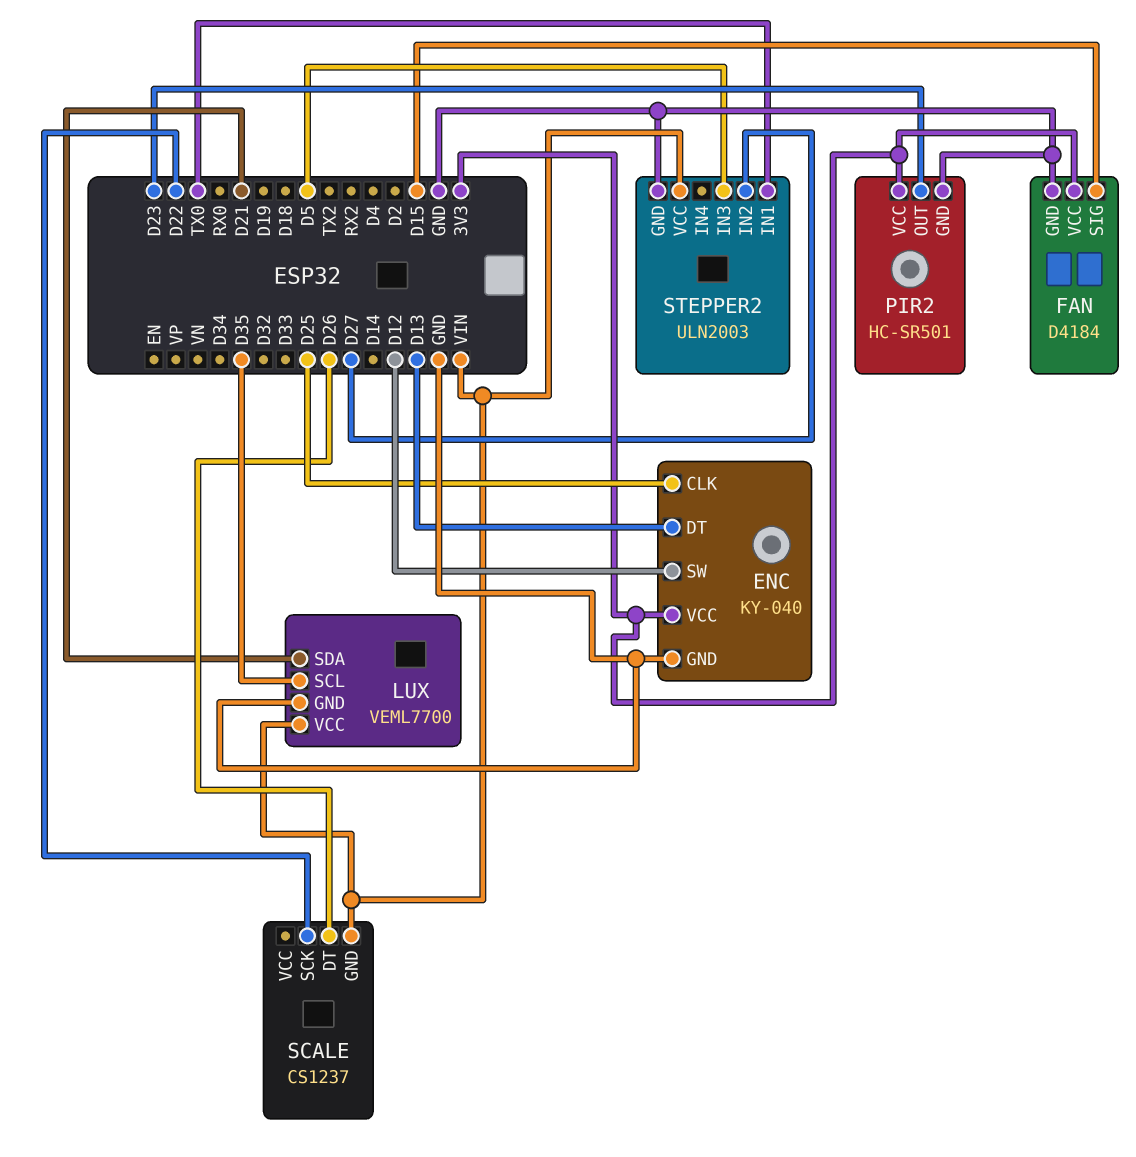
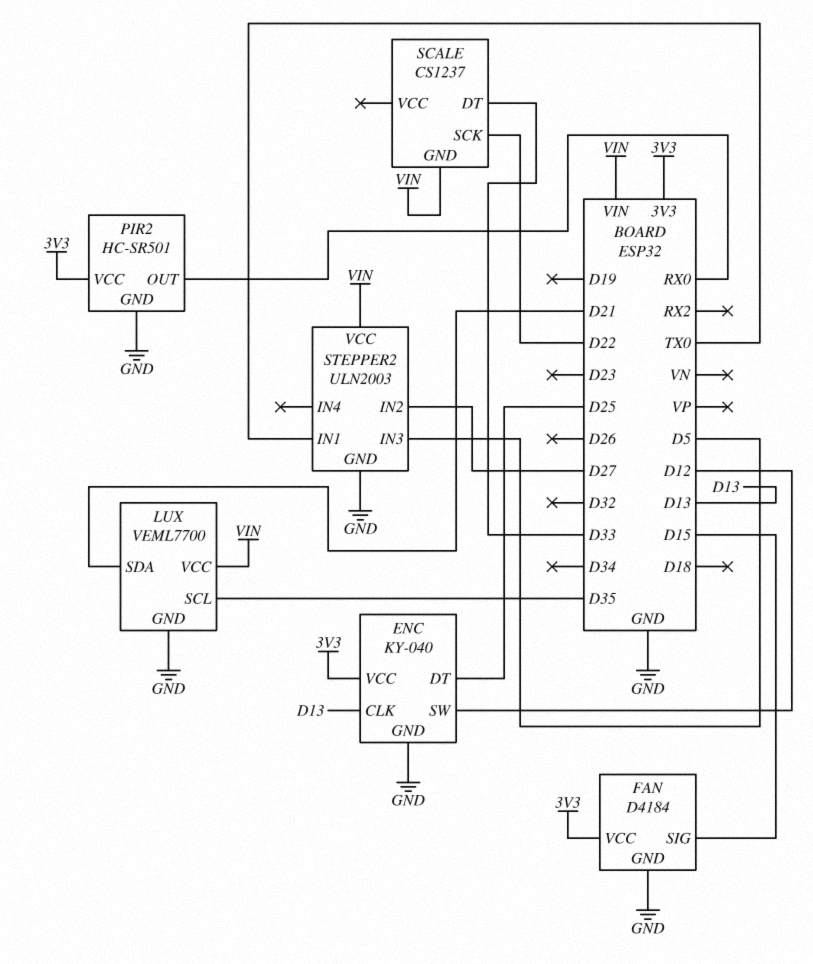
ENC pin CLK: D25 -> D13
ENC pin DT: D13 -> D25
PIR2 pin OUT: D23 -> RX0
SCALE pin DT: D26 -> D33

